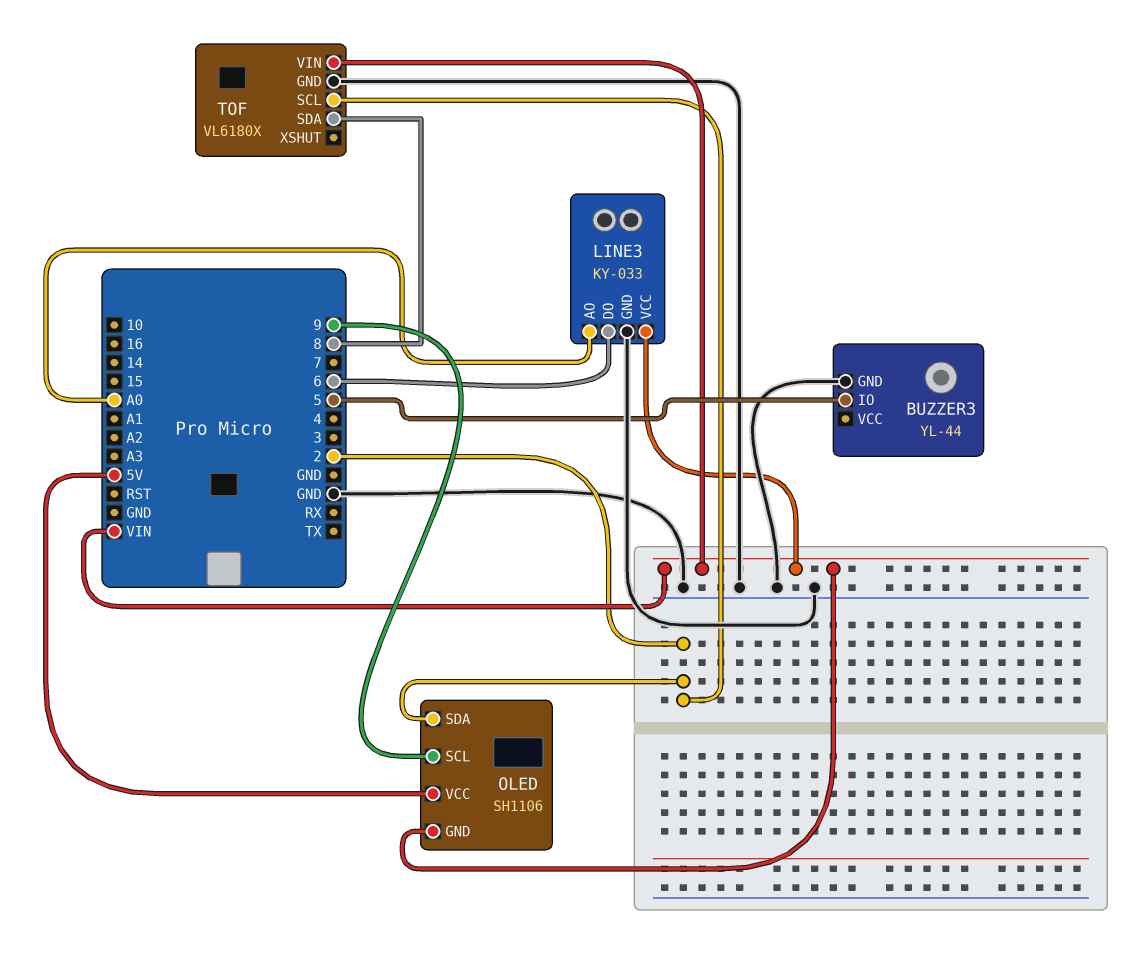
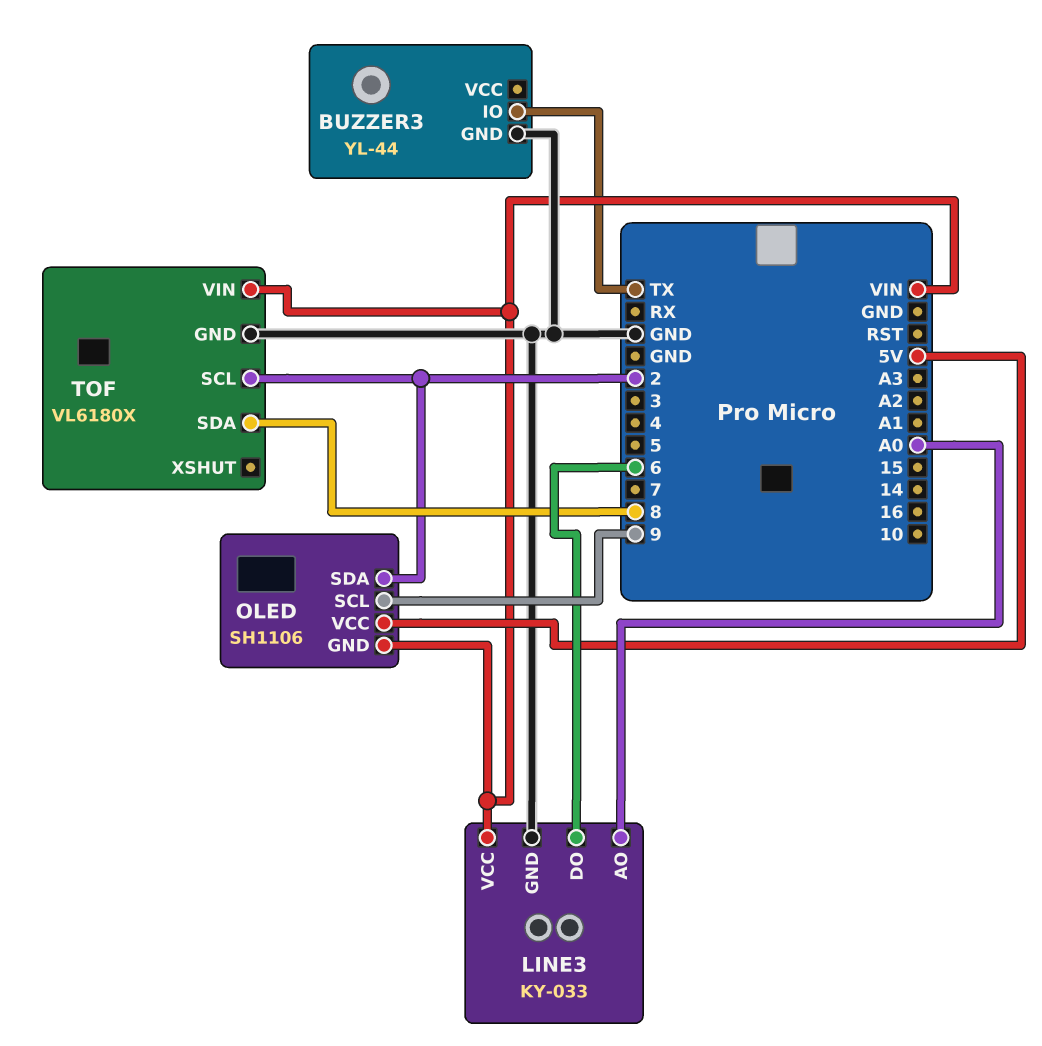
BUZZER3 pin IO: 5 -> TX

